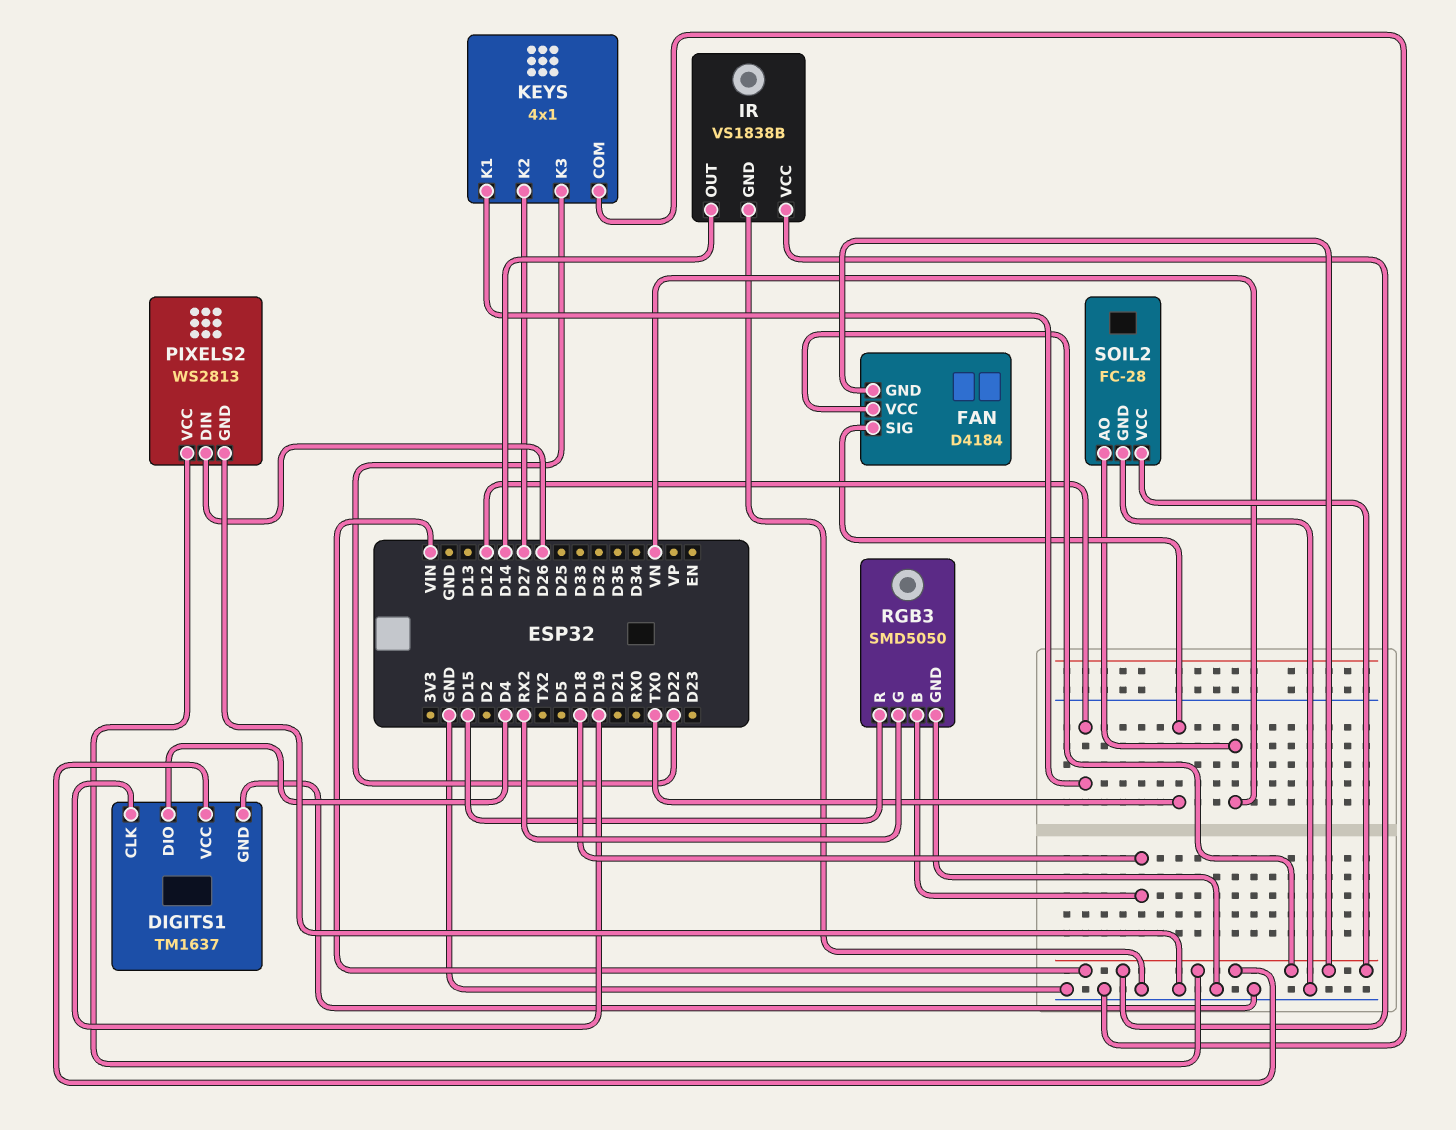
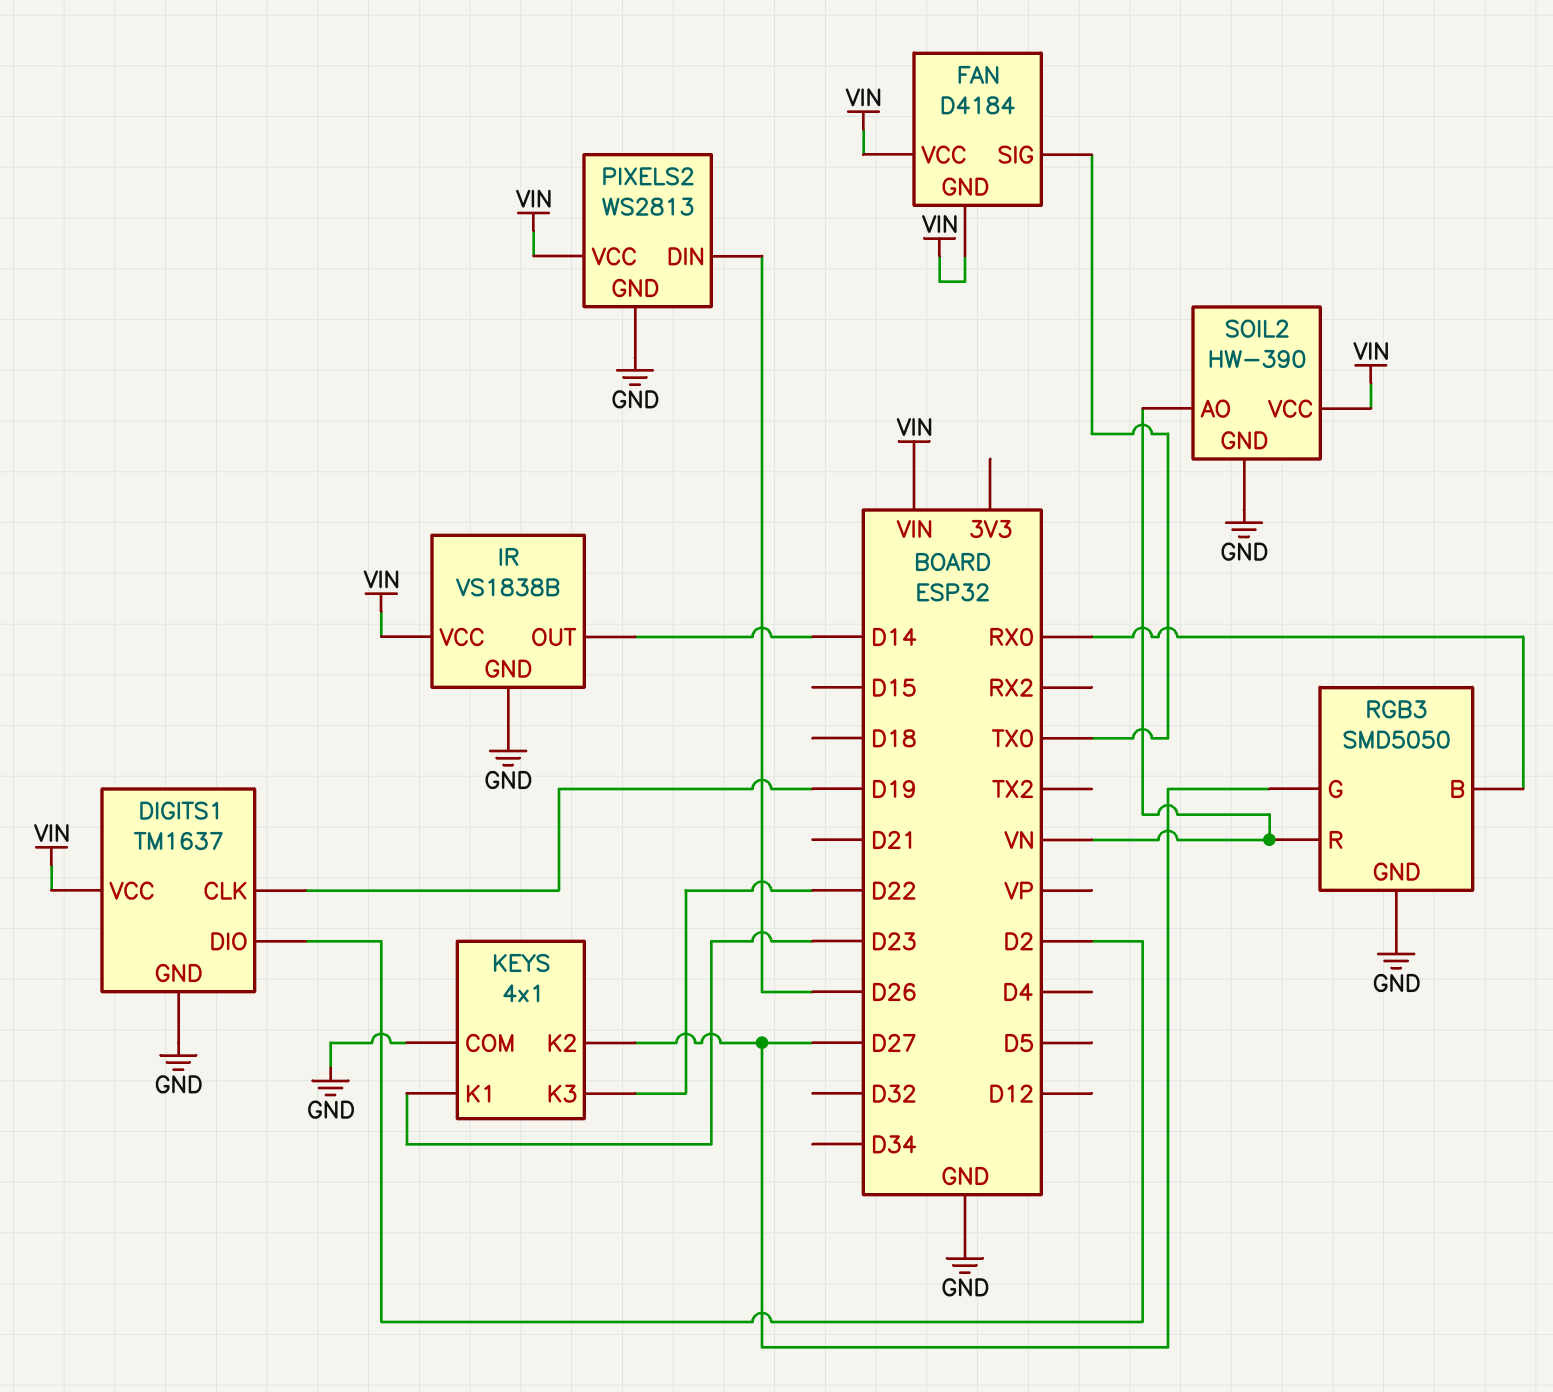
DIGITS1 pin DIO: D4 -> D2
KEYS pin K1: D12 -> D23
RGB3 pin B: D18 -> RX0
RGB3 pin G: RX2 -> D27
RGB3 pin R: D15 -> VN
SOIL2: FC-28 -> HW-390

